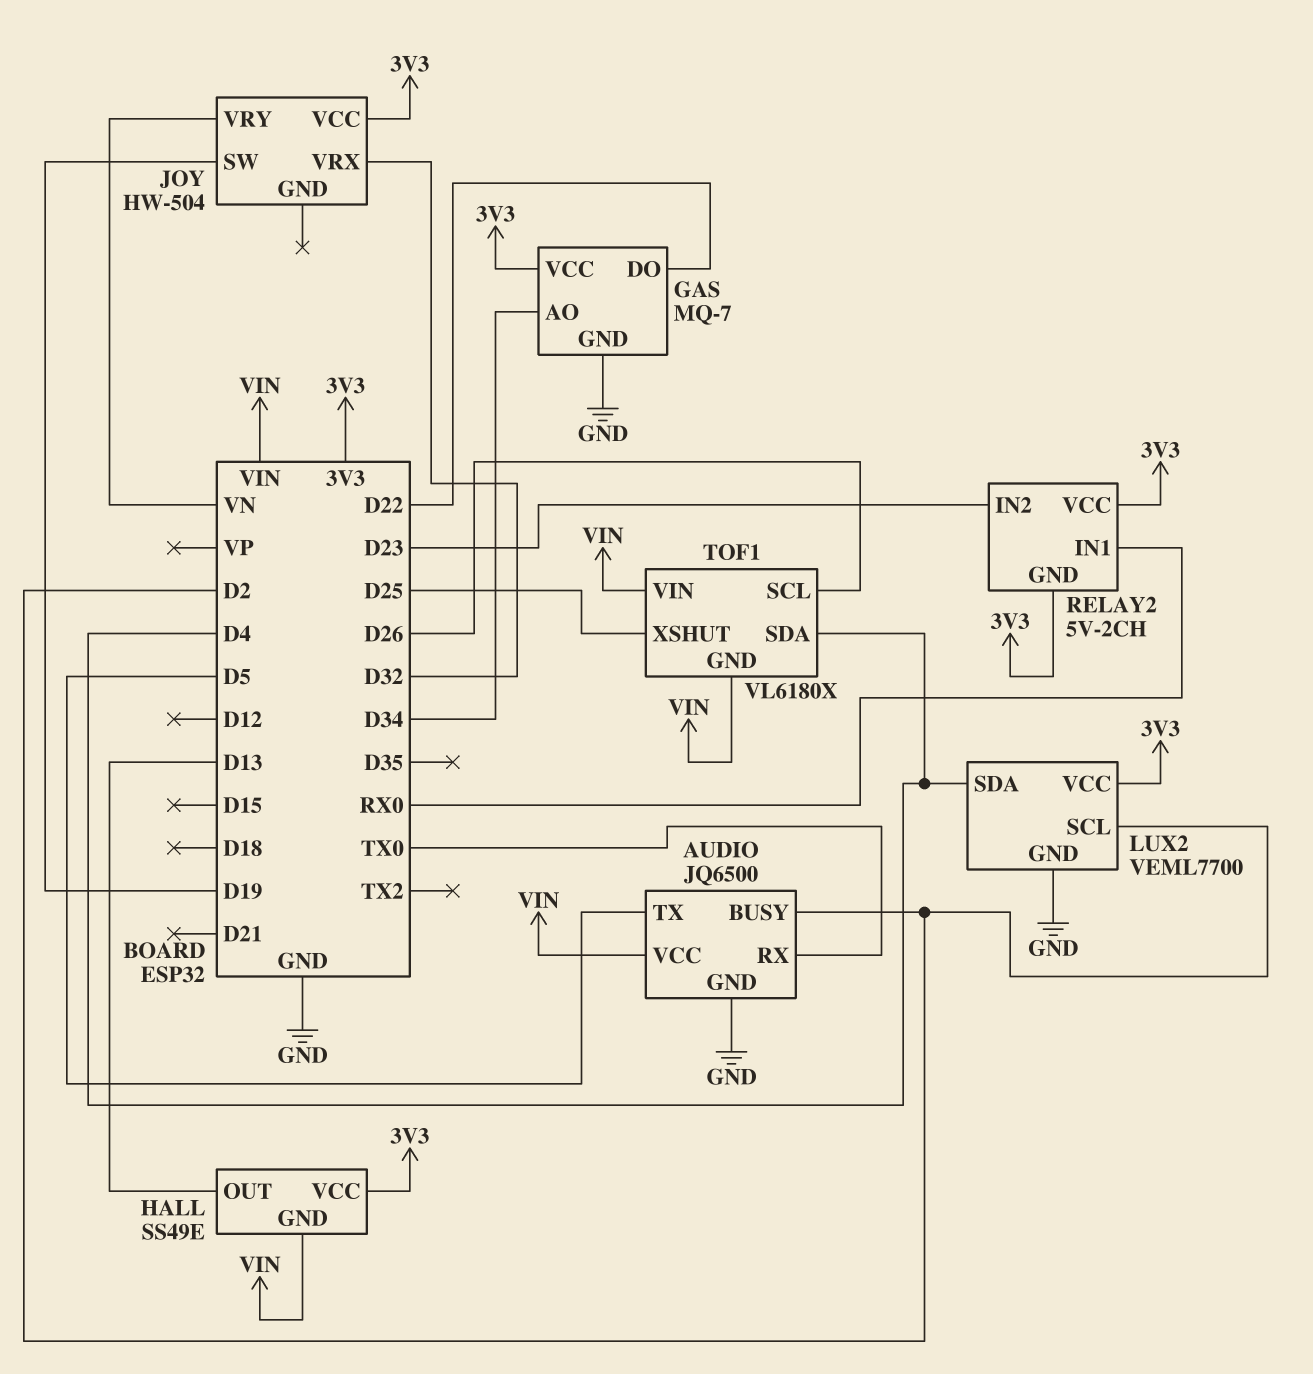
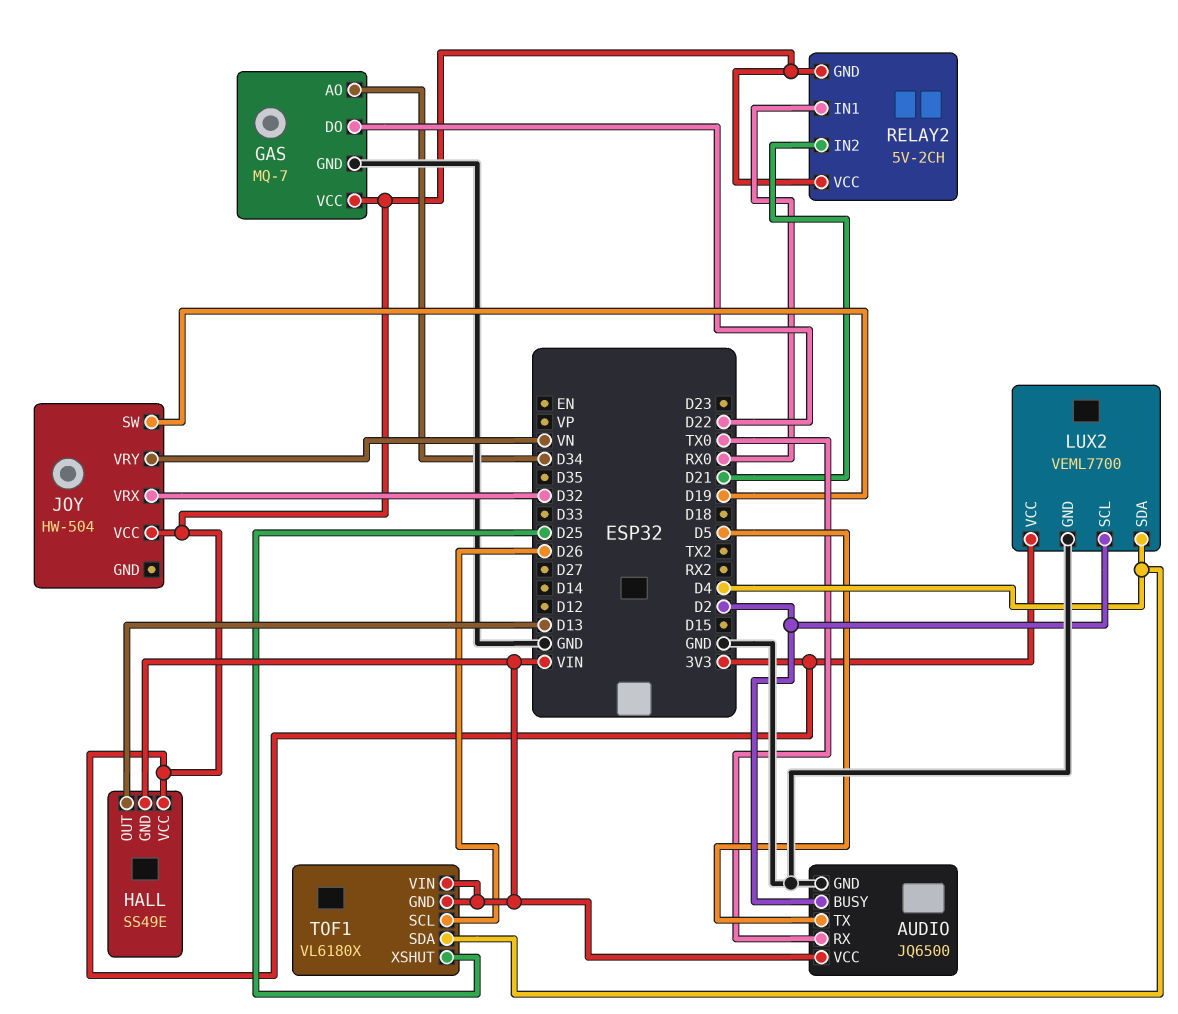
RELAY2 pin IN2: D23 -> D21

